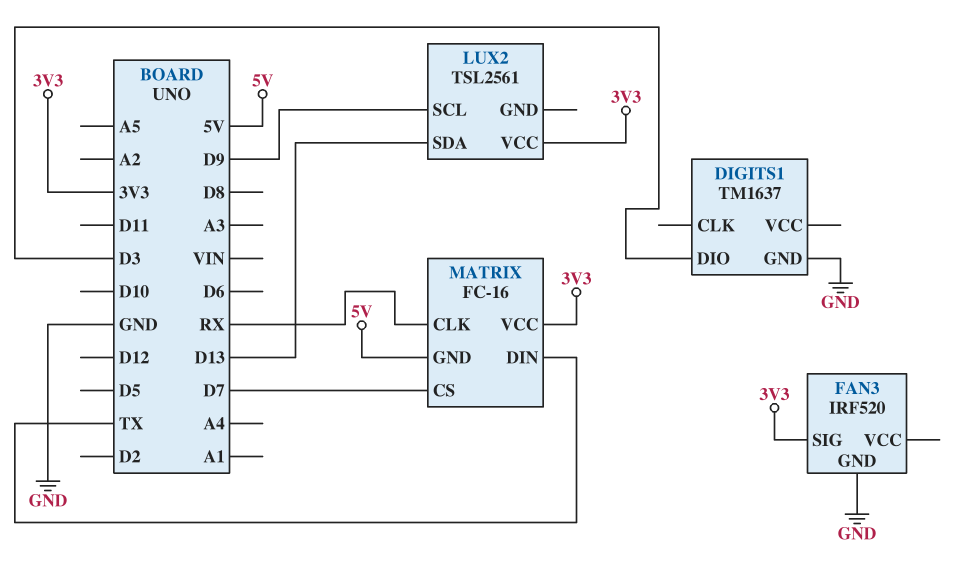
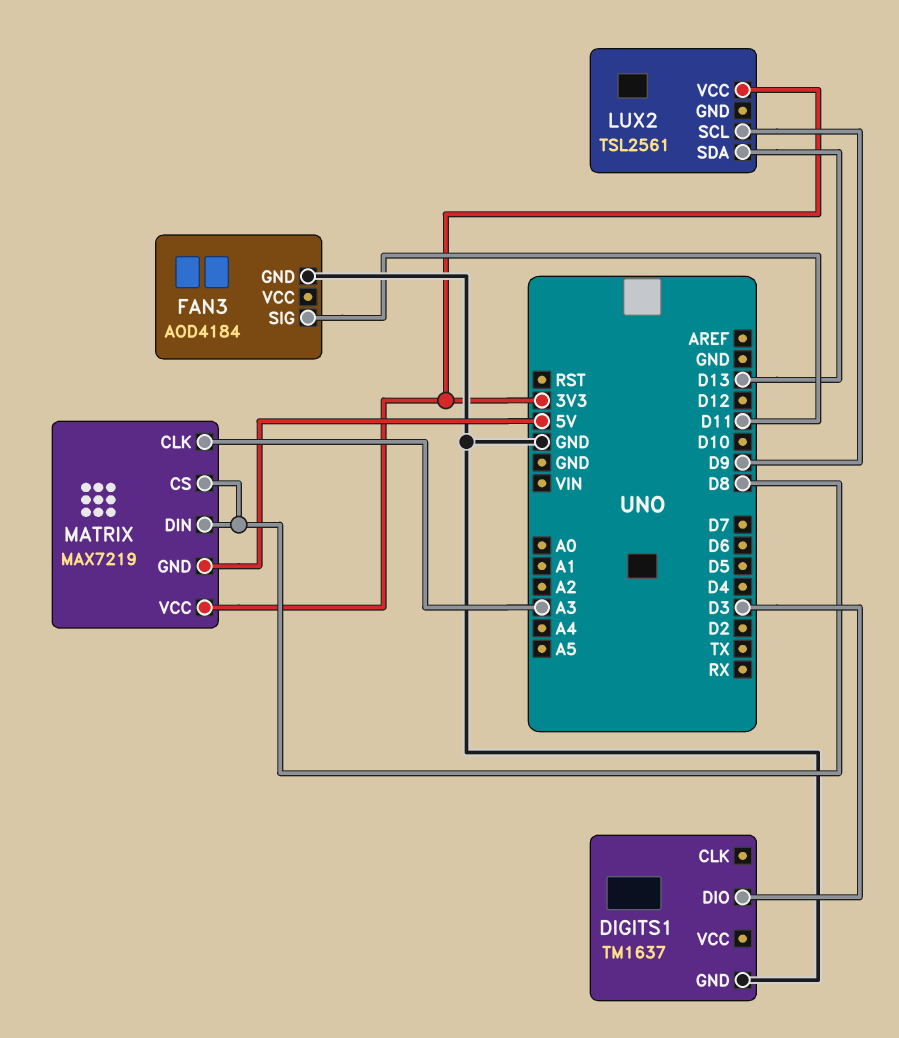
FAN3: IRF520 -> AOD4184
FAN3 pin SIG: 3V3 -> D11
MATRIX: FC-16 -> MAX7219
MATRIX pin CLK: RX -> A3
MATRIX pin CS: D7 -> D8
MATRIX pin DIN: TX -> D8

